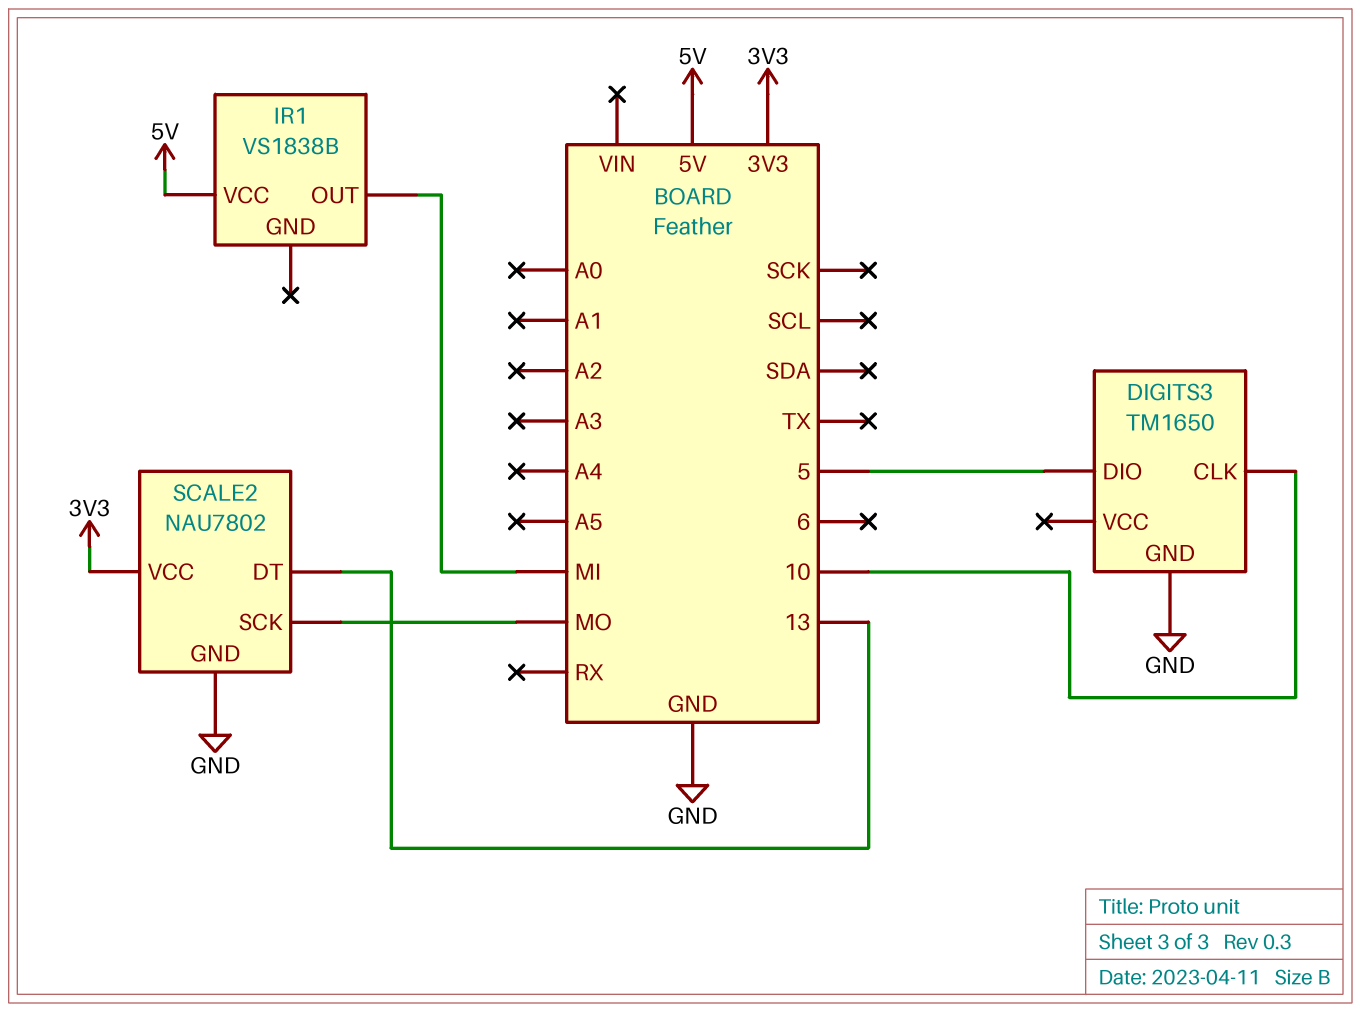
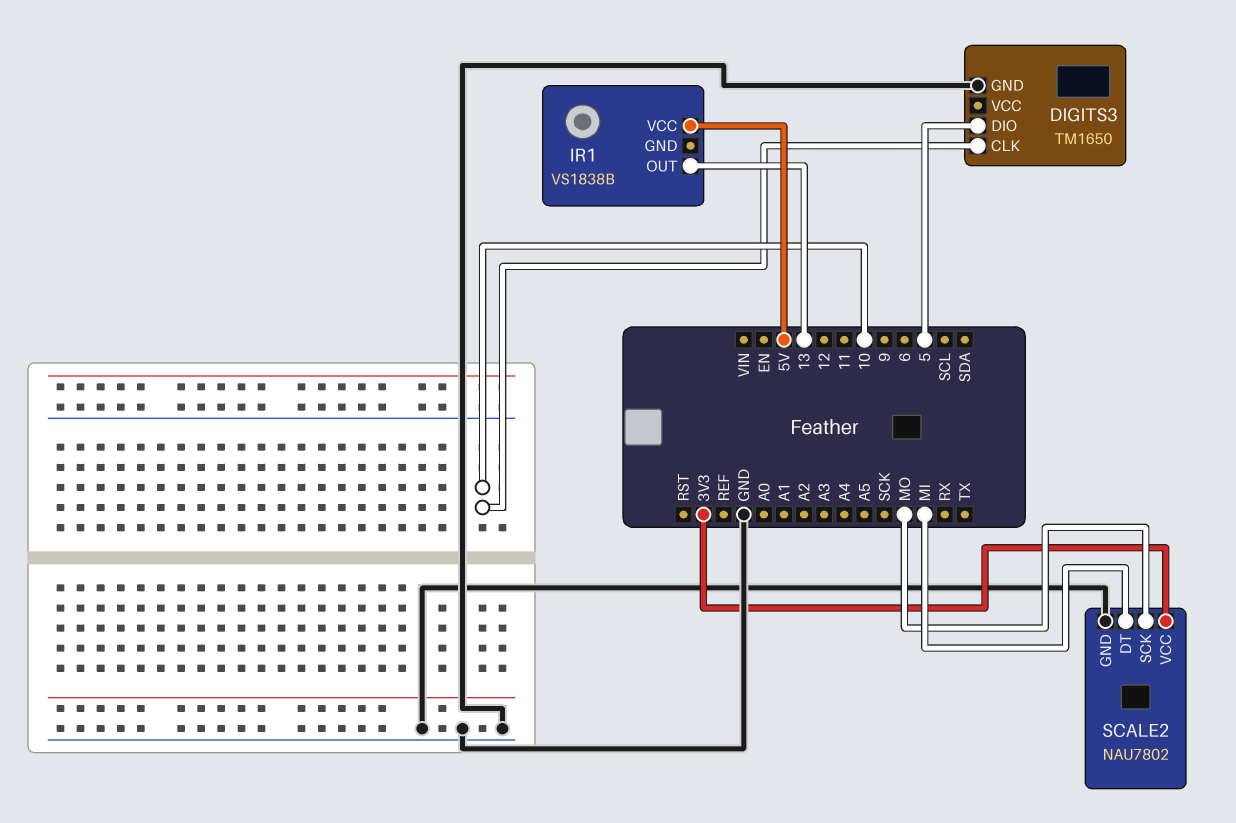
IR1 pin OUT: MI -> 13
SCALE2 pin DT: 13 -> MI

